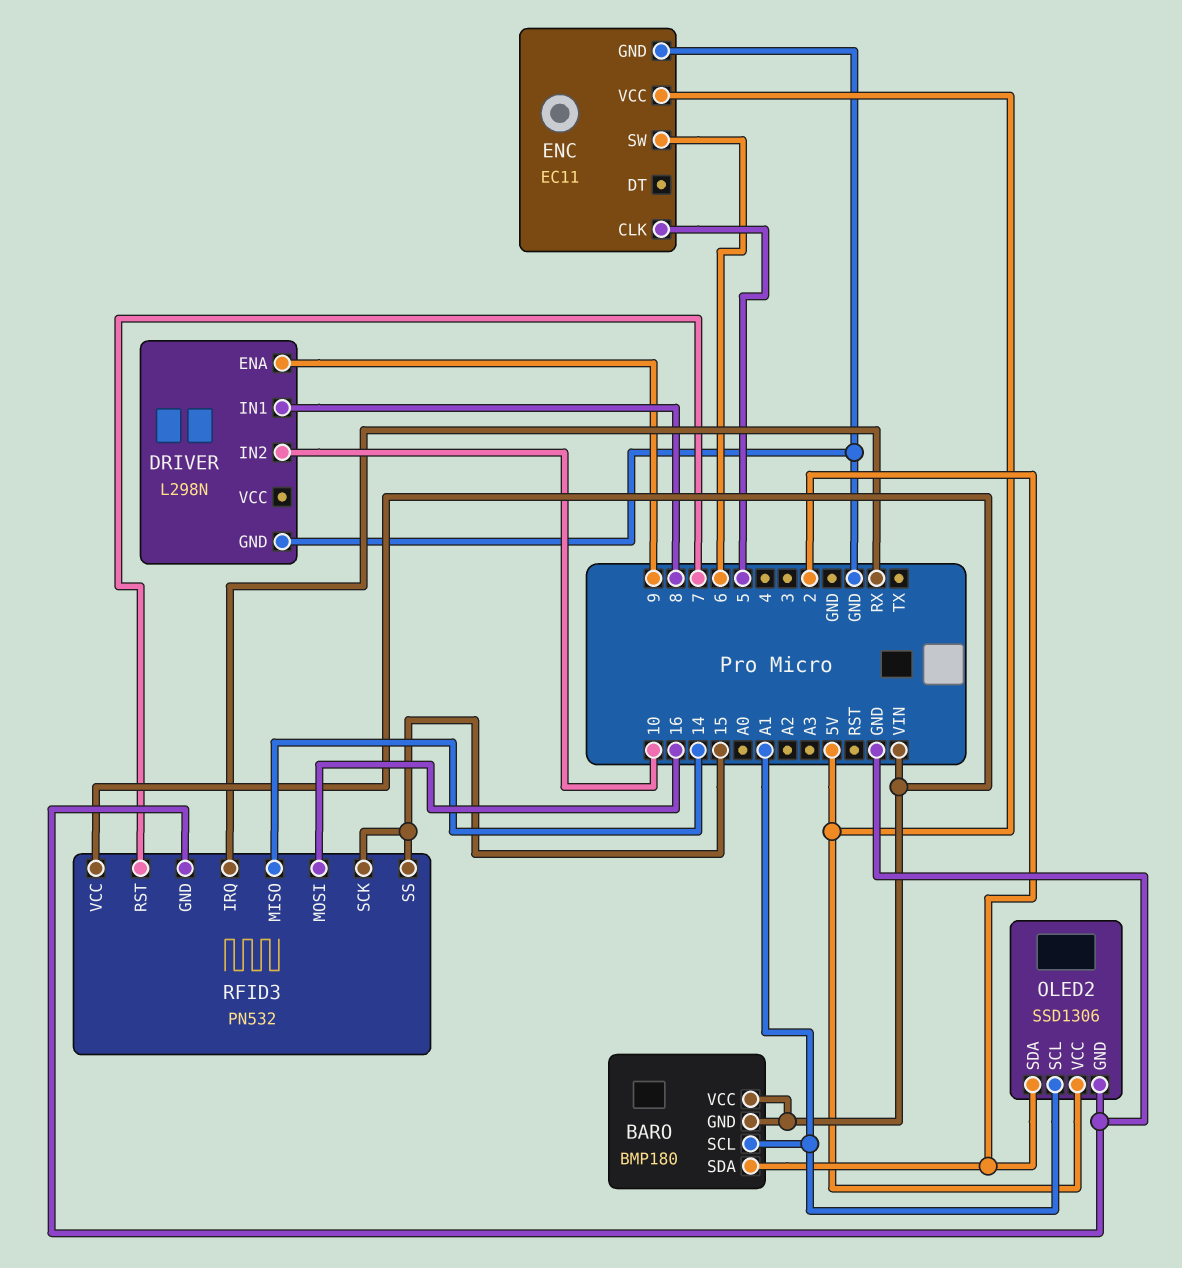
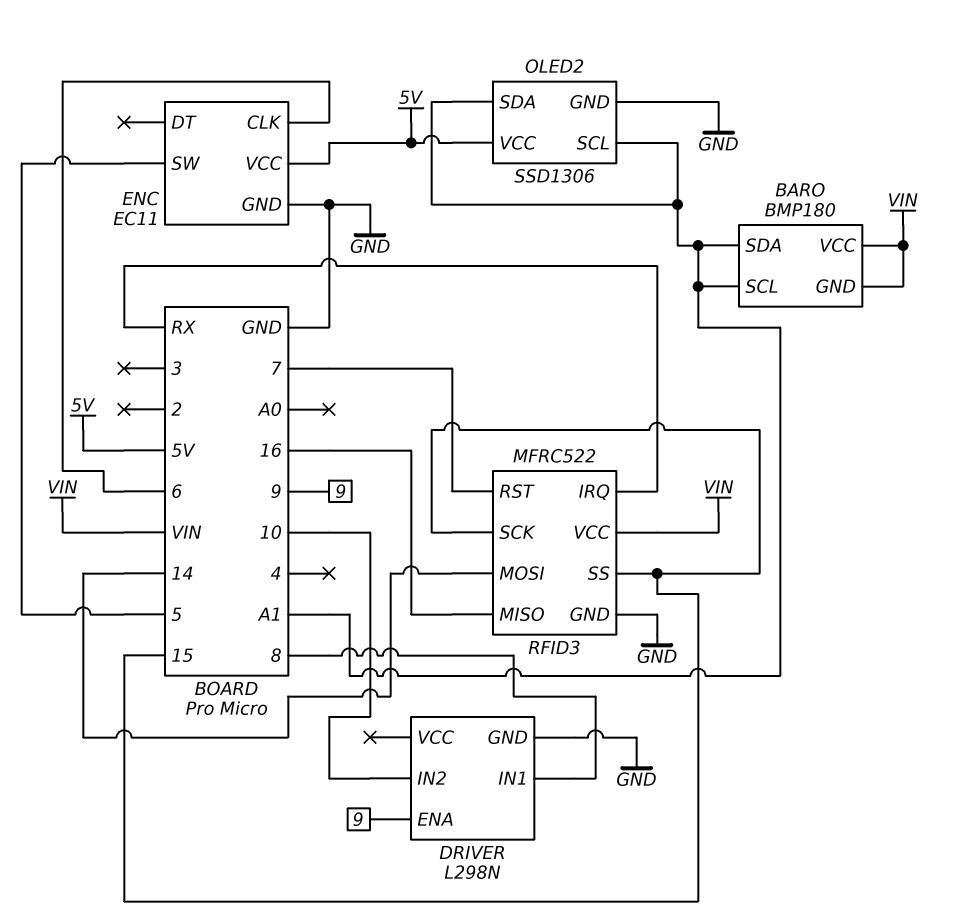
BARO pin SDA: 2 -> A1
ENC pin CLK: 5 -> 6
ENC pin SW: 6 -> 5
OLED2 pin SDA: 2 -> A1
RFID3: PN532 -> MFRC522
RFID3 pin MISO: 14 -> 16
RFID3 pin MOSI: 16 -> 14

